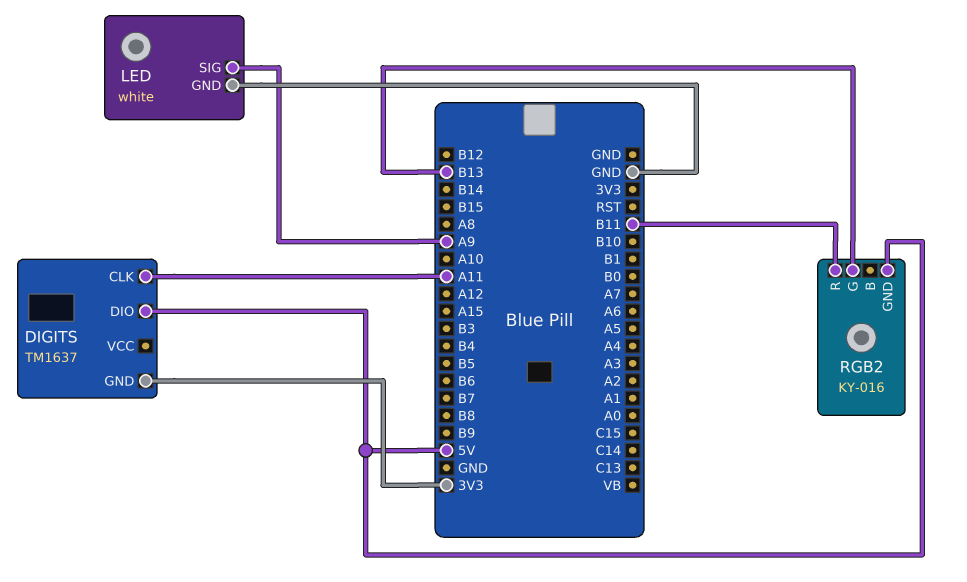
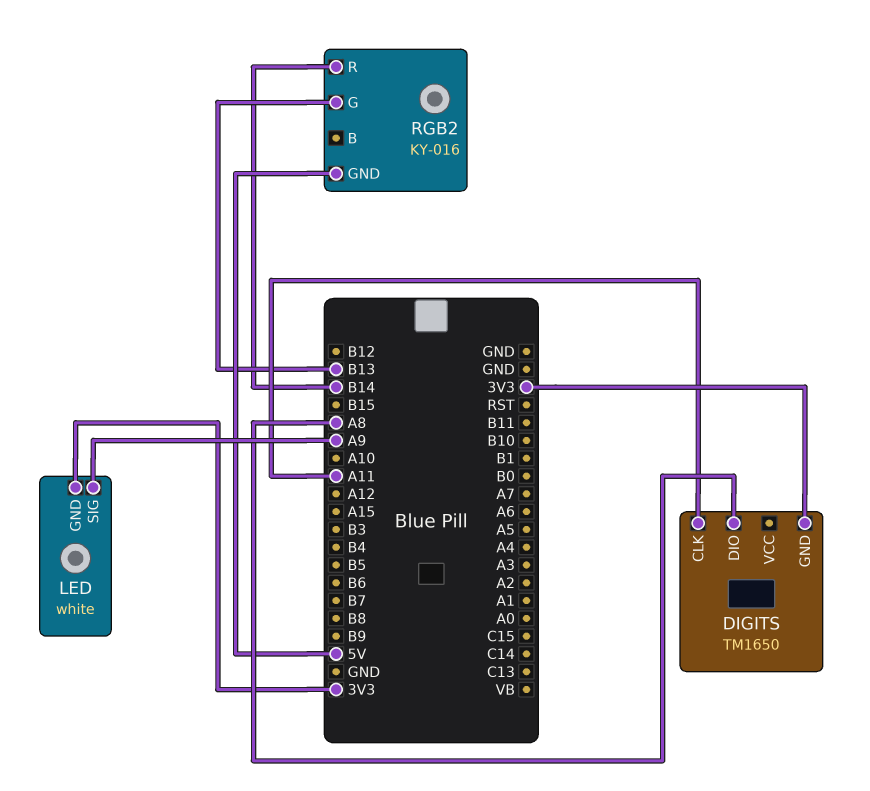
DIGITS: TM1637 -> TM1650
DIGITS pin DIO: 5V -> A8
LED pin GND: GND -> 3V3
RGB2 pin R: B11 -> B14

